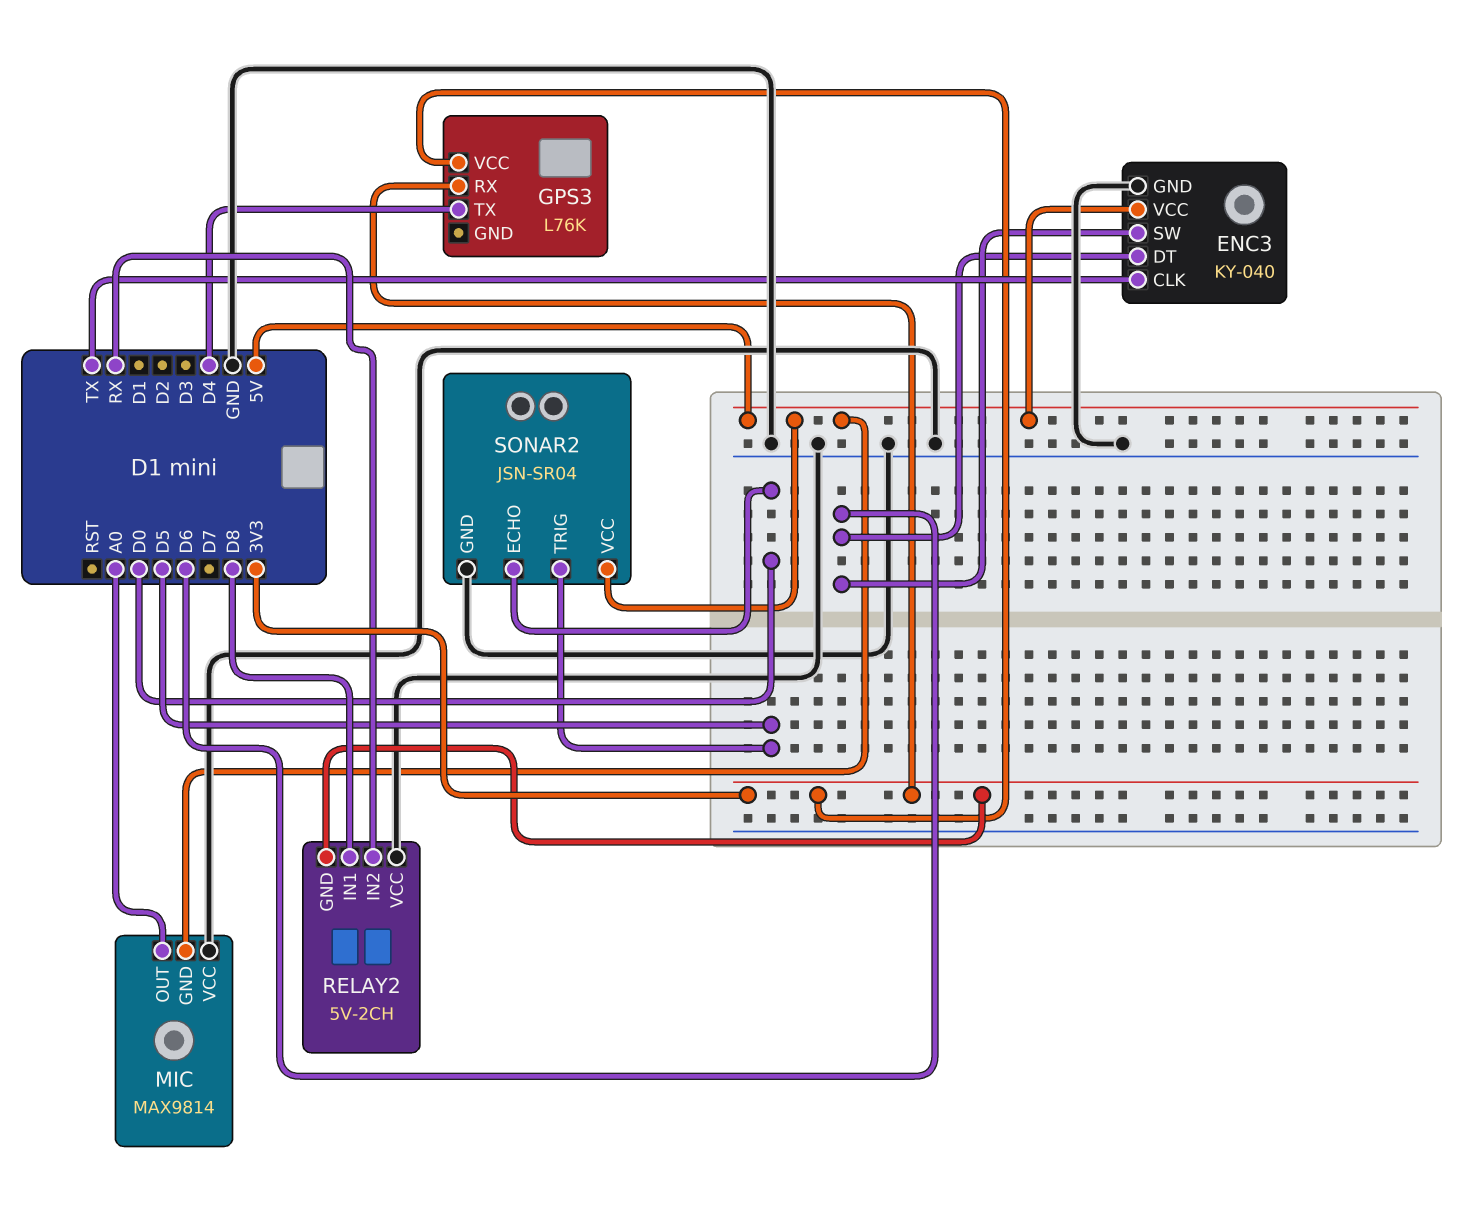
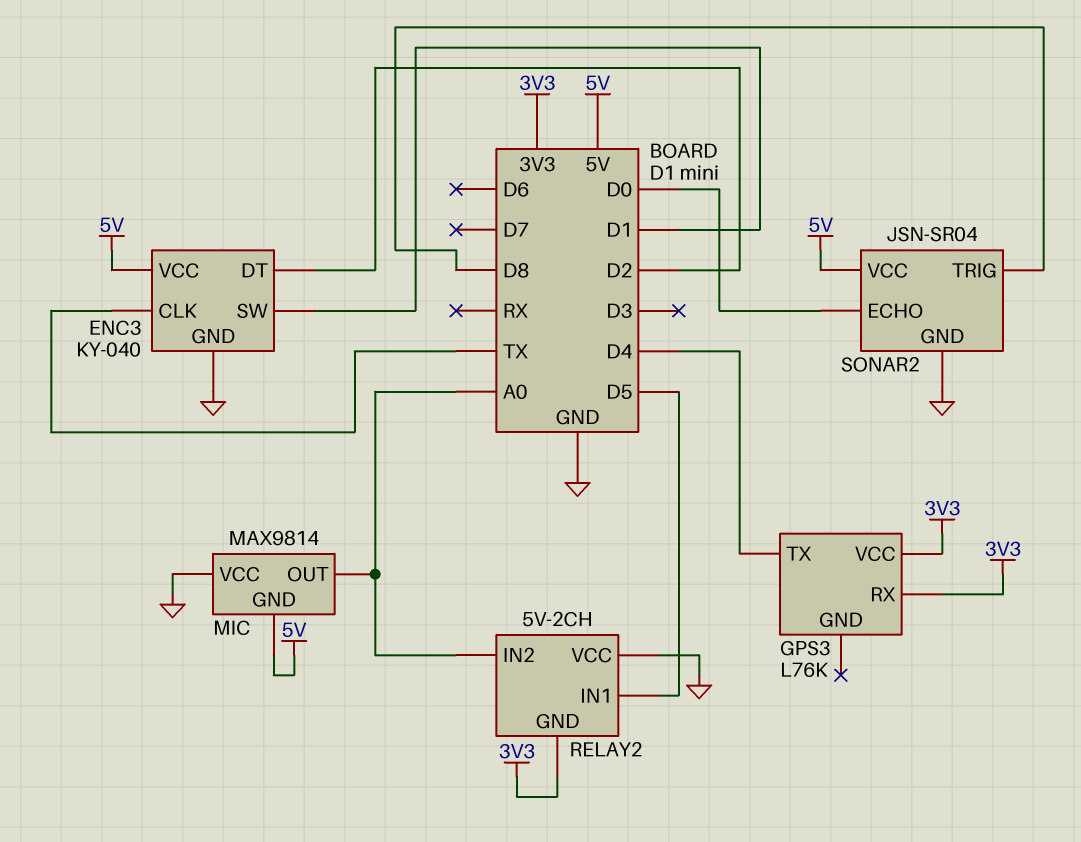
ENC3 pin DT: D6 -> D2
ENC3 pin SW: D6 -> D1
RELAY2 pin IN1: D8 -> D5
RELAY2 pin IN2: RX -> A0
SONAR2 pin TRIG: D5 -> D8

